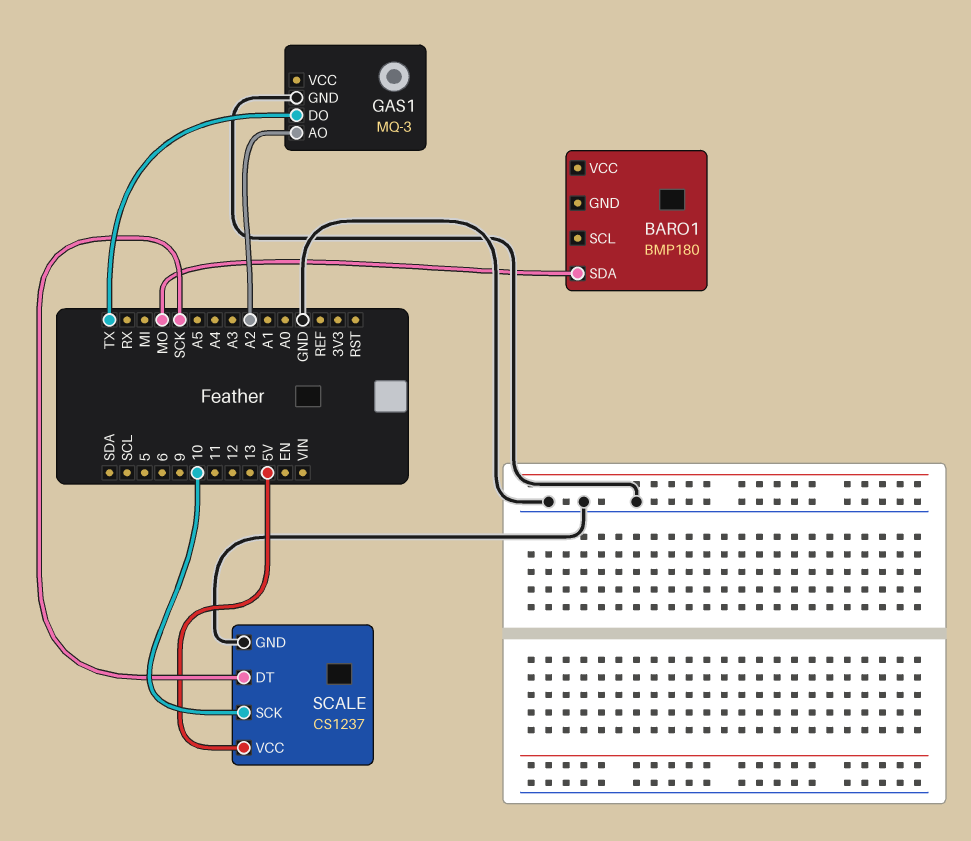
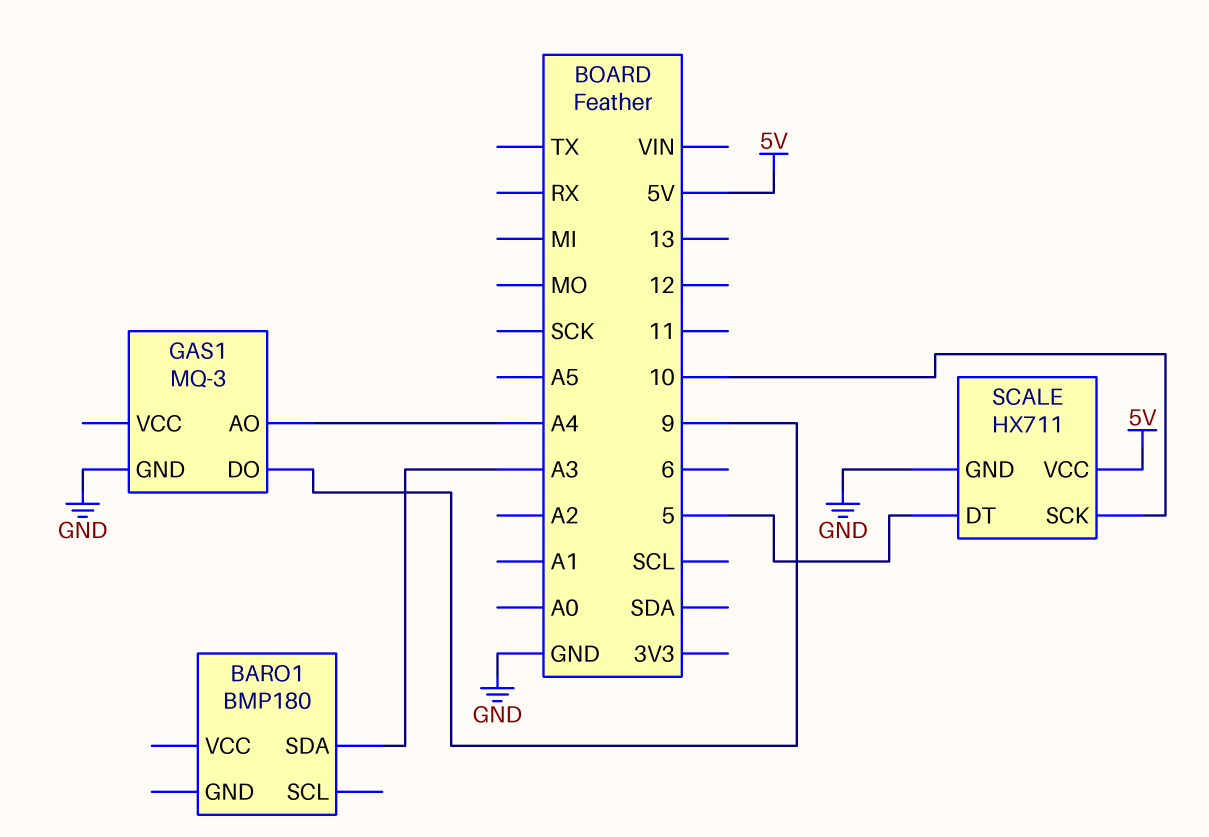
BARO1 pin SDA: MO -> A3
GAS1 pin AO: A2 -> A4
GAS1 pin DO: TX -> 9
SCALE: CS1237 -> HX711
SCALE pin DT: SCK -> 5

